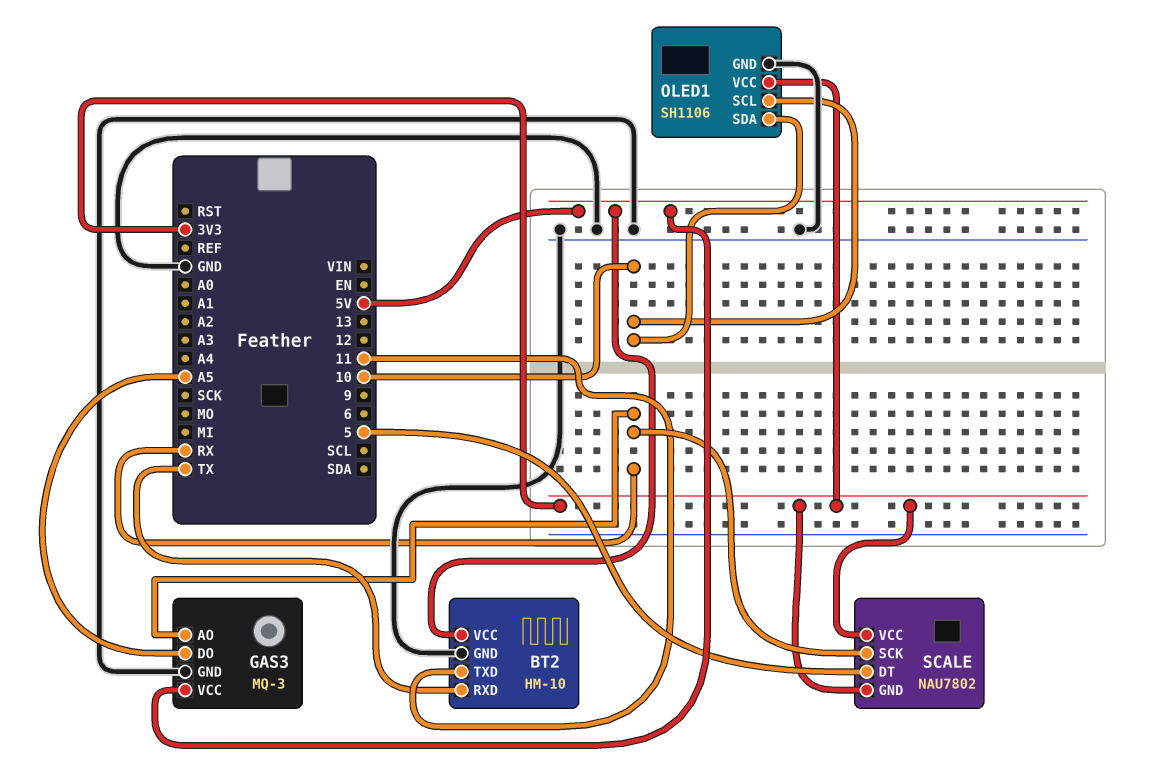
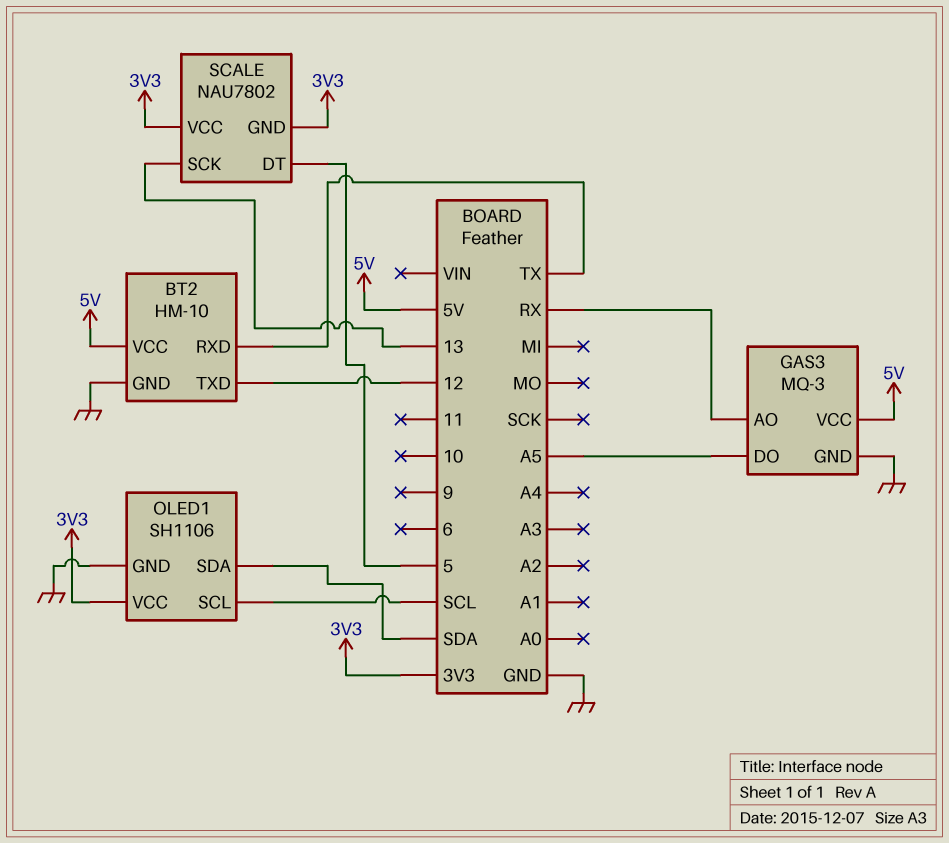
BT2 pin TXD: 11 -> 12
OLED1 pin SCL: 10 -> SCL
OLED1 pin SDA: 10 -> SDA
SCALE pin SCK: RX -> 13

